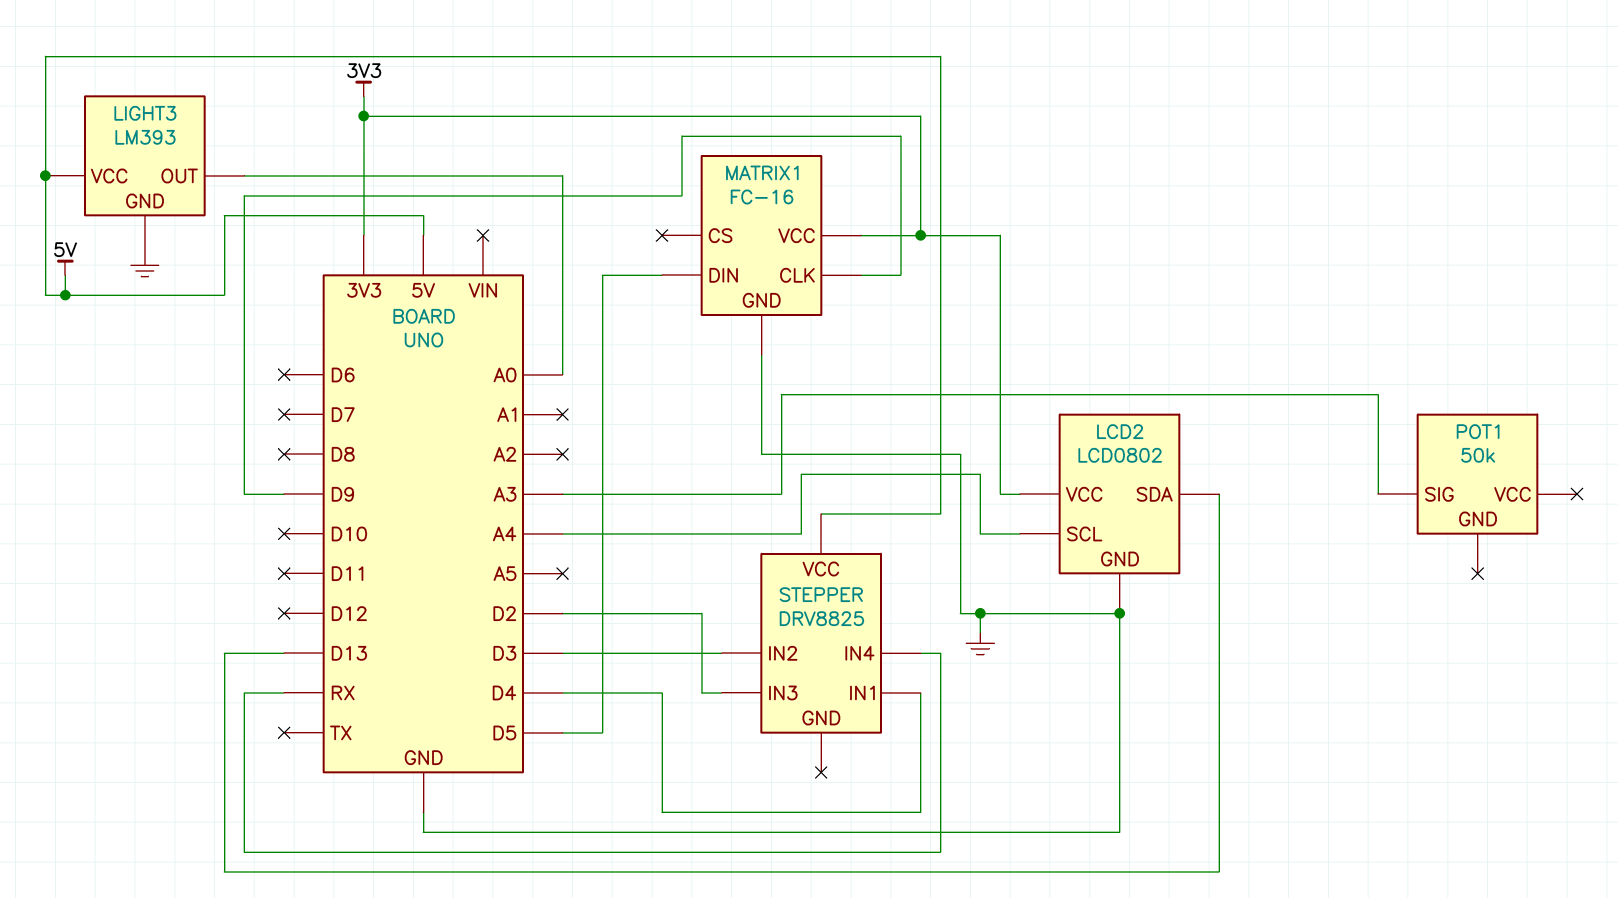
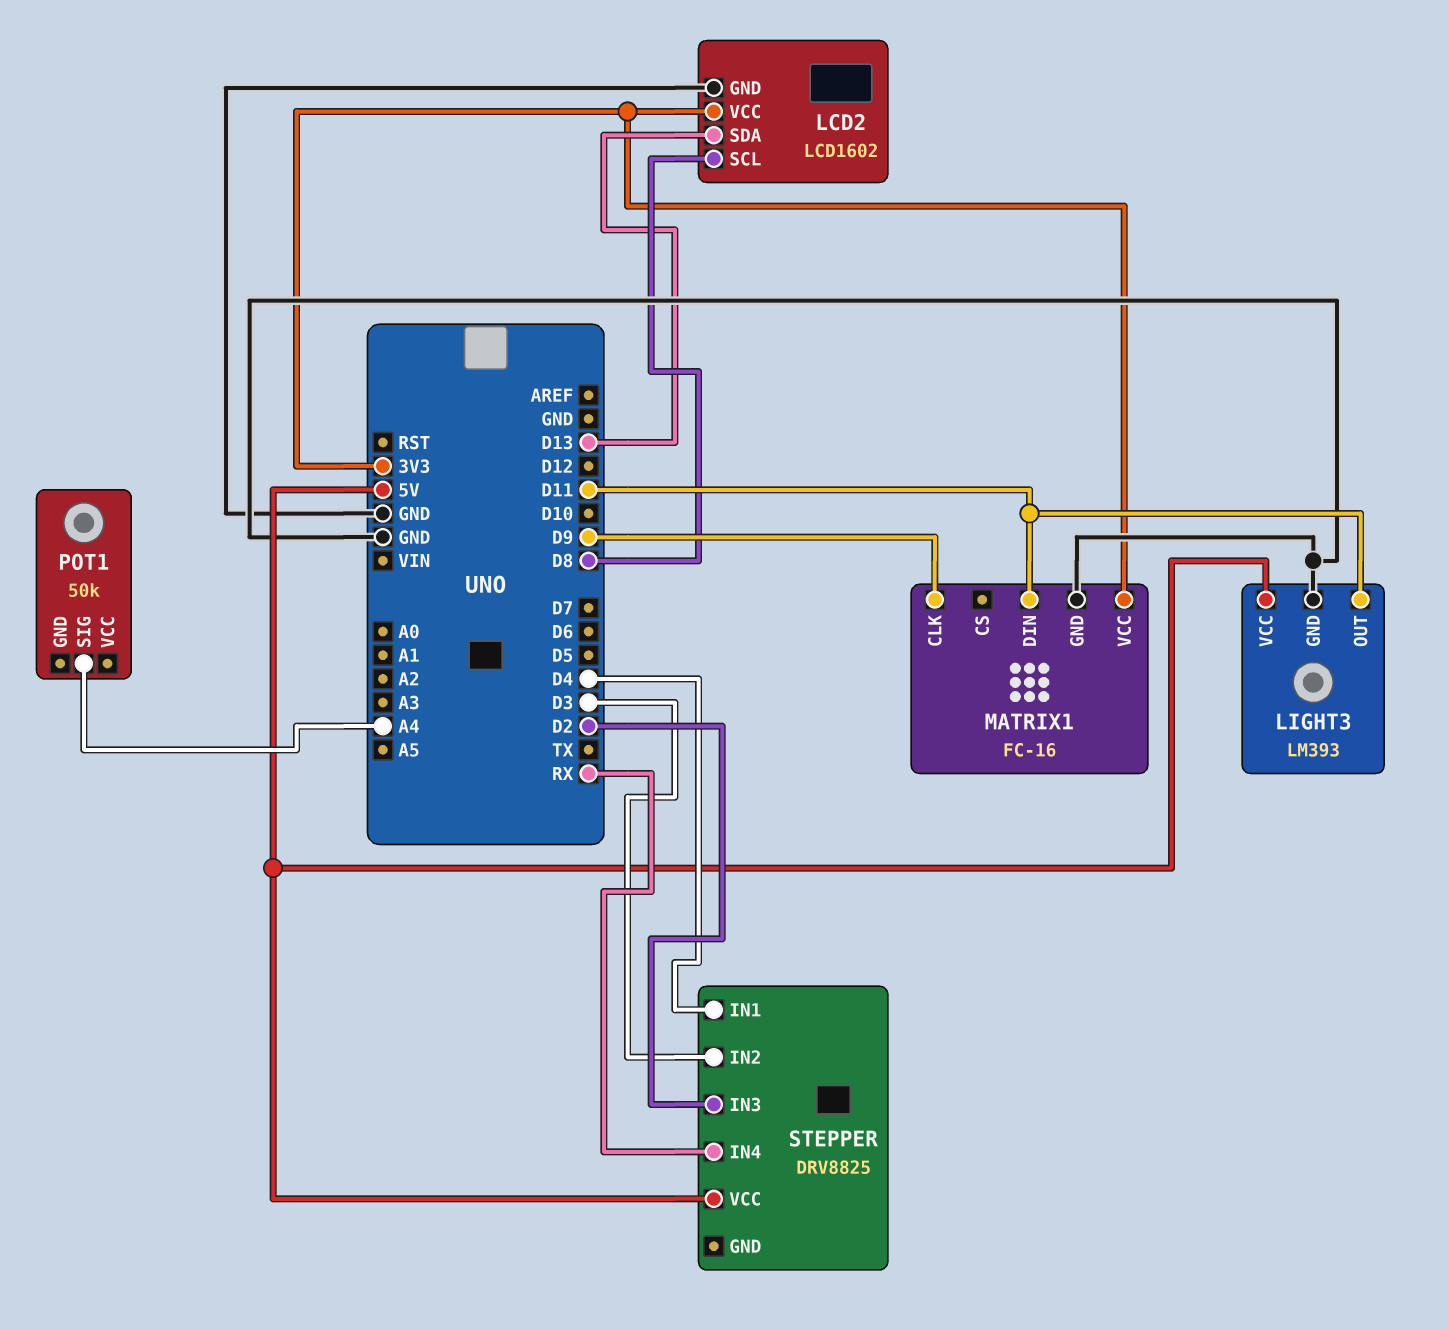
LCD2: LCD0802 -> LCD1602
LCD2 pin SCL: A4 -> D8
LIGHT3 pin OUT: A0 -> D11
MATRIX1 pin DIN: D5 -> D11
POT1 pin SIG: A3 -> A4

